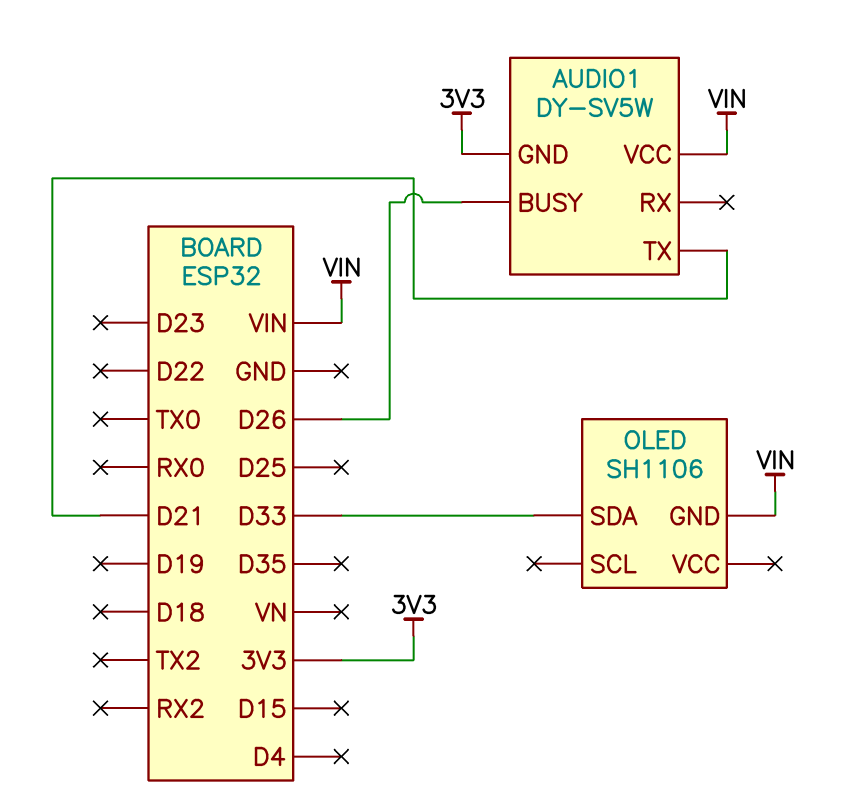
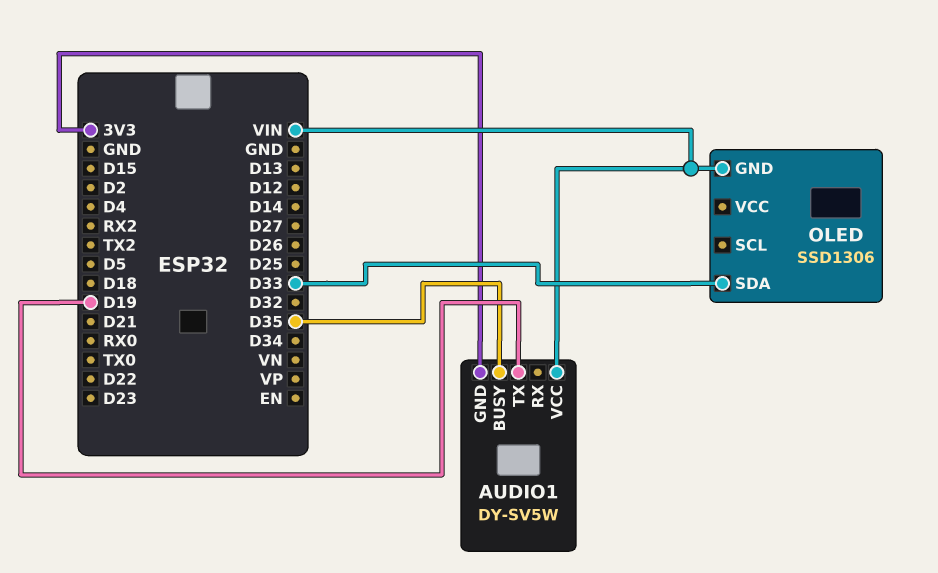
AUDIO1 pin BUSY: D26 -> D35
AUDIO1 pin TX: D21 -> D19
OLED: SH1106 -> SSD1306

